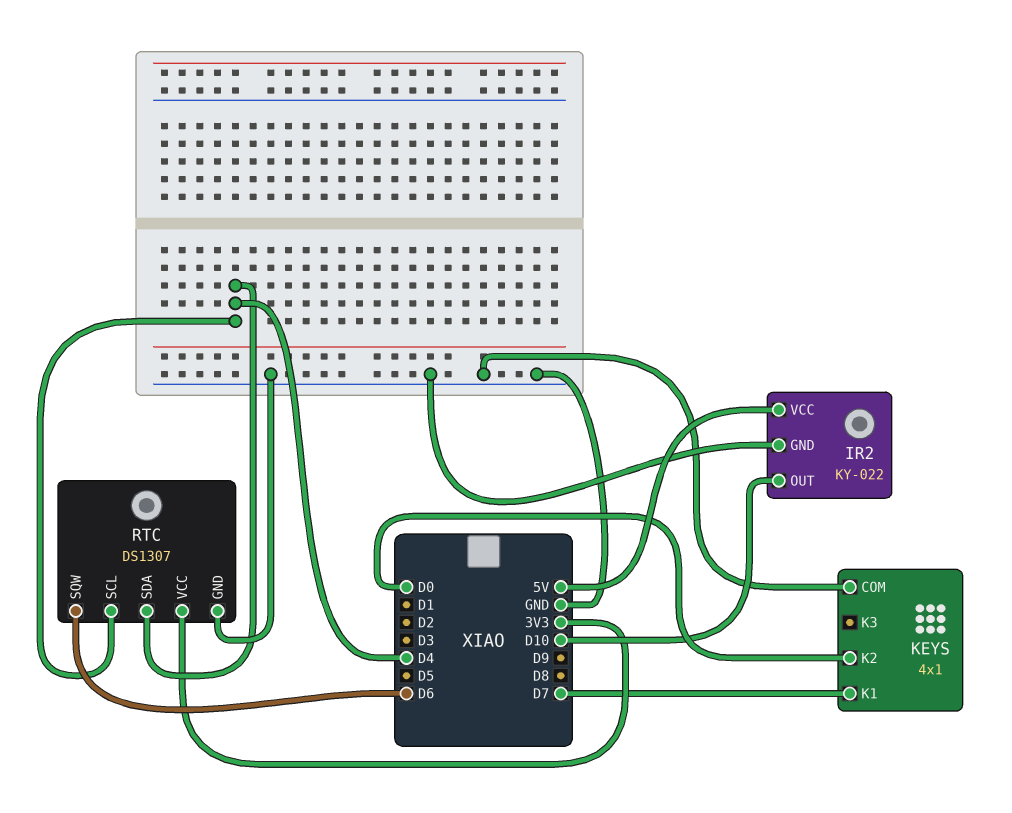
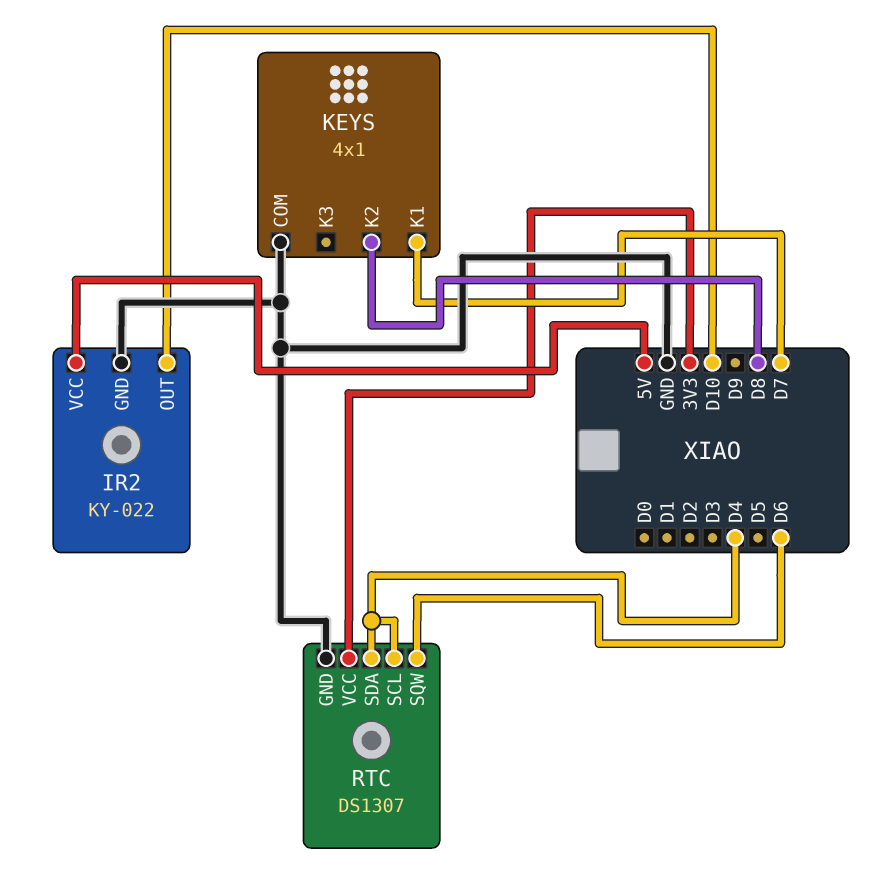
KEYS pin K2: D0 -> D8

